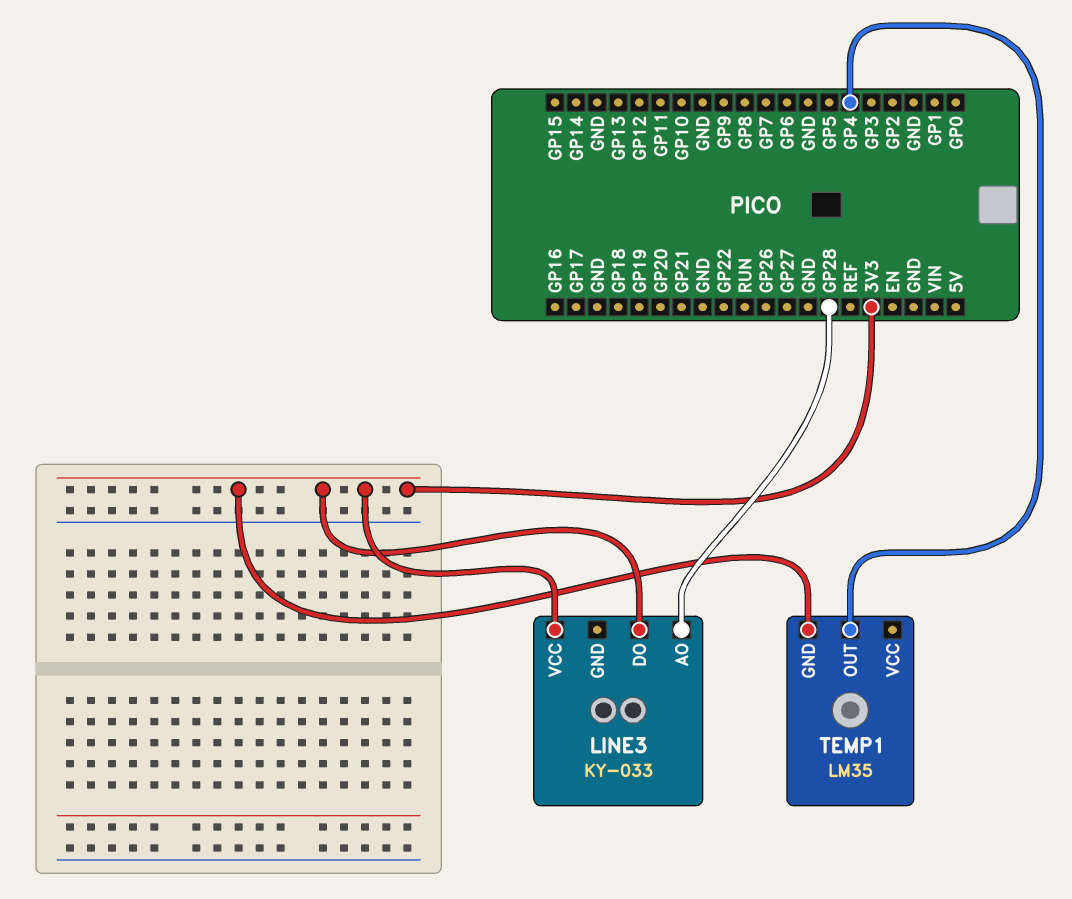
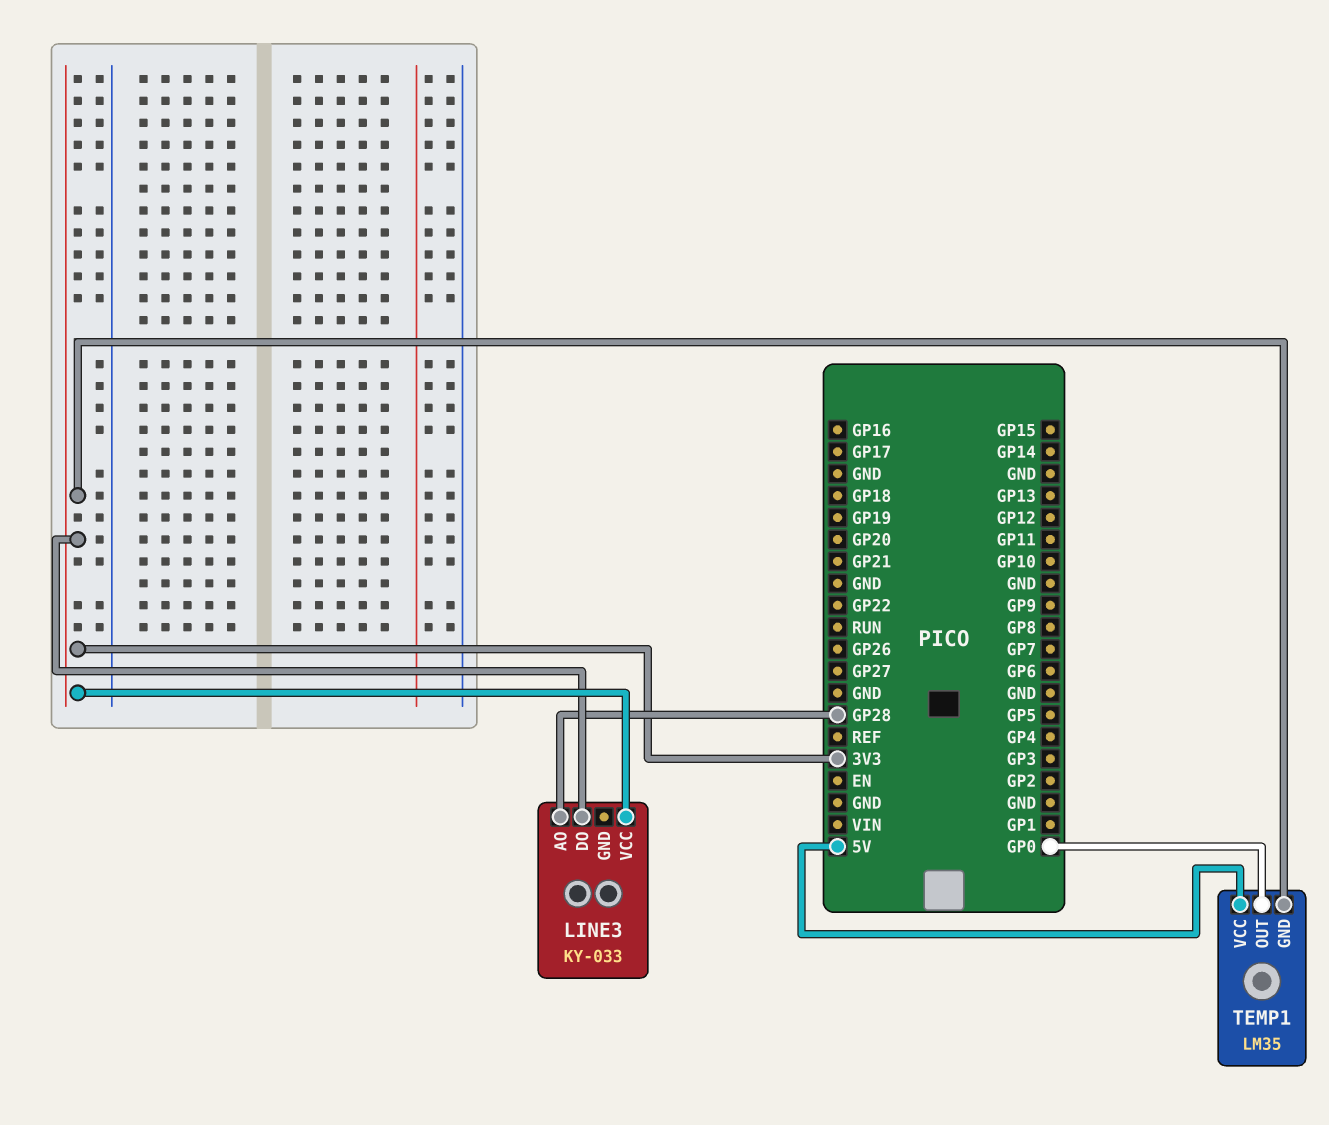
TEMP1 pin OUT: GP4 -> GP0
TEMP1 pin VCC: none -> 5V

